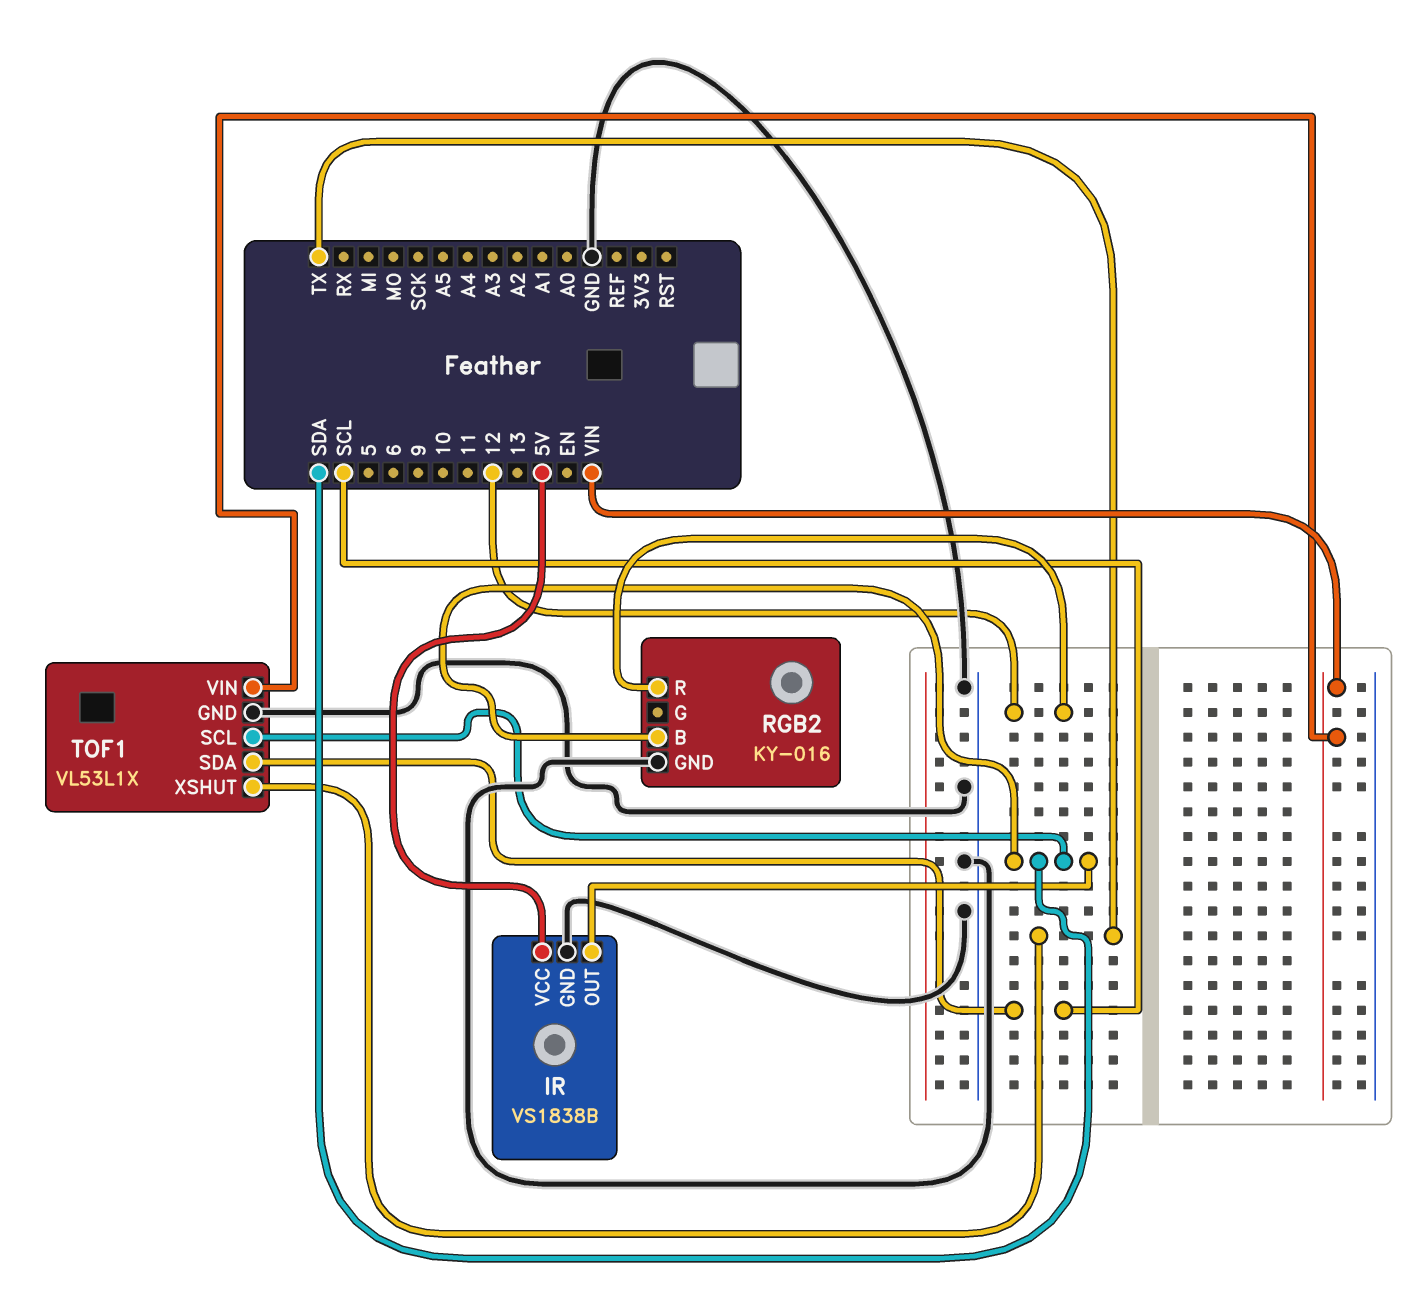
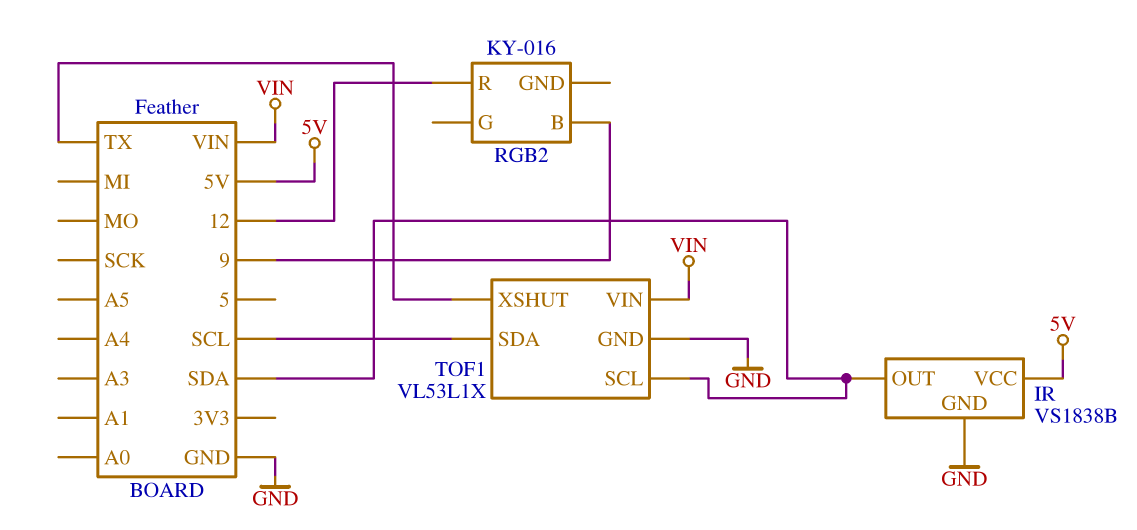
RGB2 pin B: SDA -> 9
RGB2 pin GND: GND -> none

